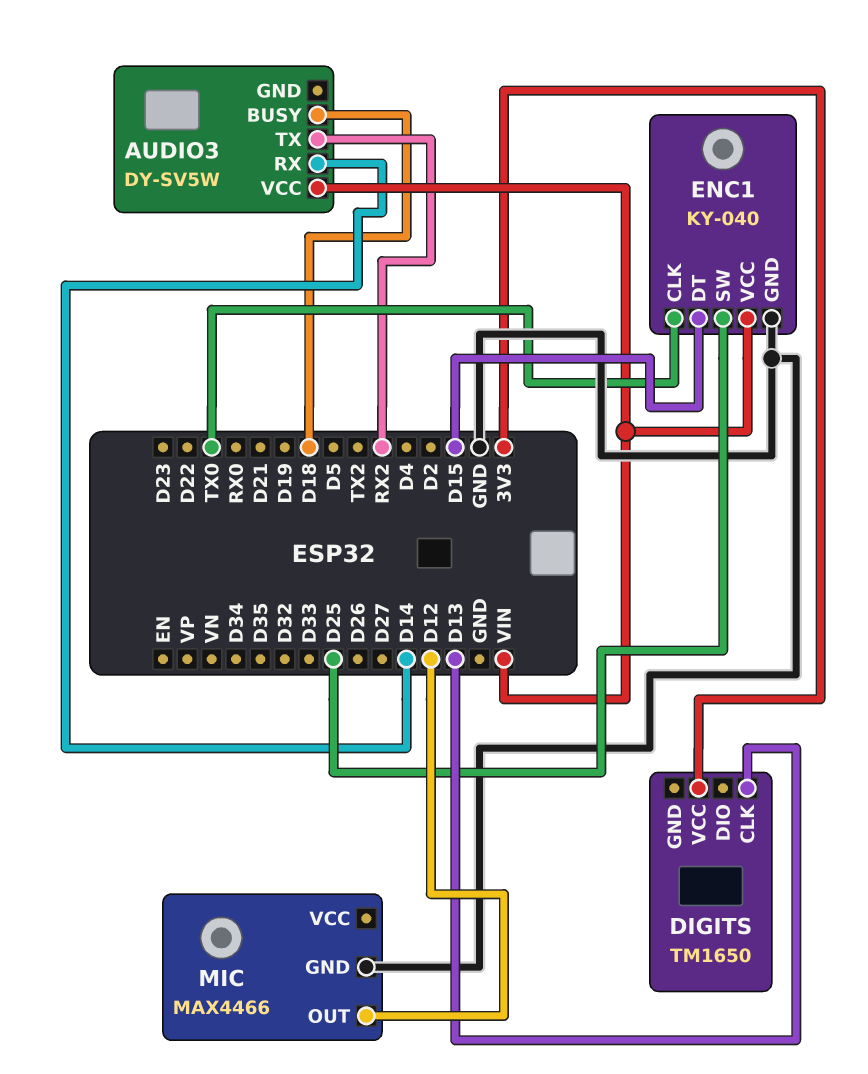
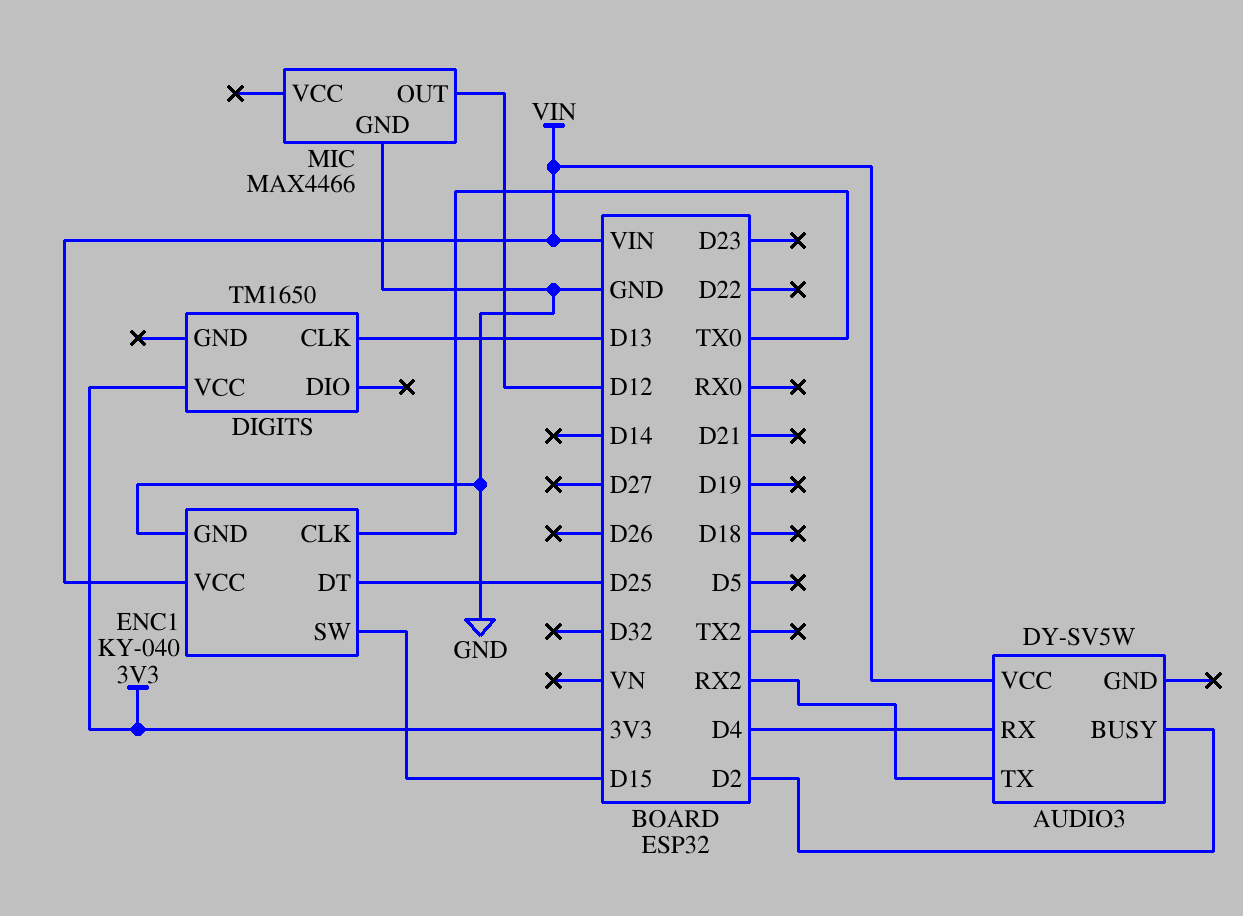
AUDIO3 pin BUSY: D18 -> D2
AUDIO3 pin RX: D14 -> D4
ENC1 pin DT: D15 -> D25
ENC1 pin SW: D25 -> D15

